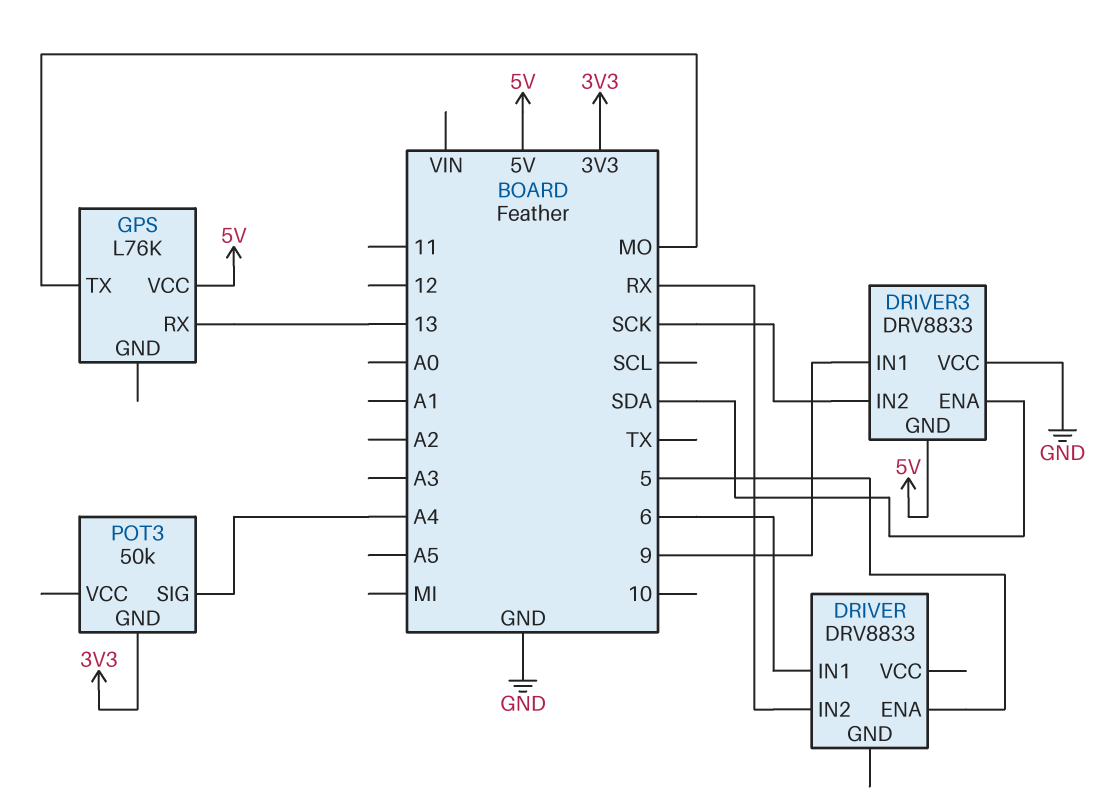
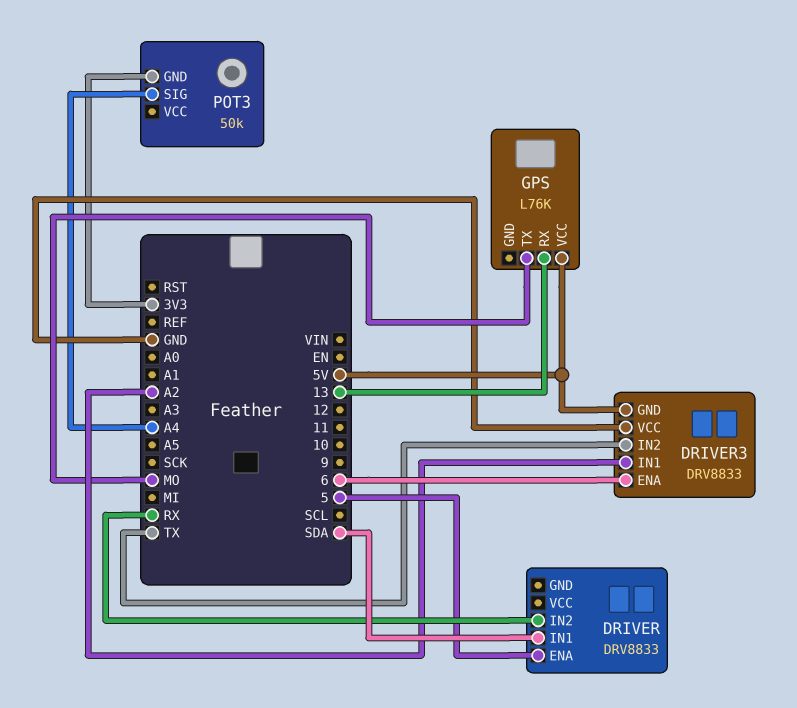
DRIVER pin IN1: 6 -> SDA
DRIVER3 pin ENA: SDA -> 6
DRIVER3 pin IN1: 9 -> A2
DRIVER3 pin IN2: SCK -> TX

